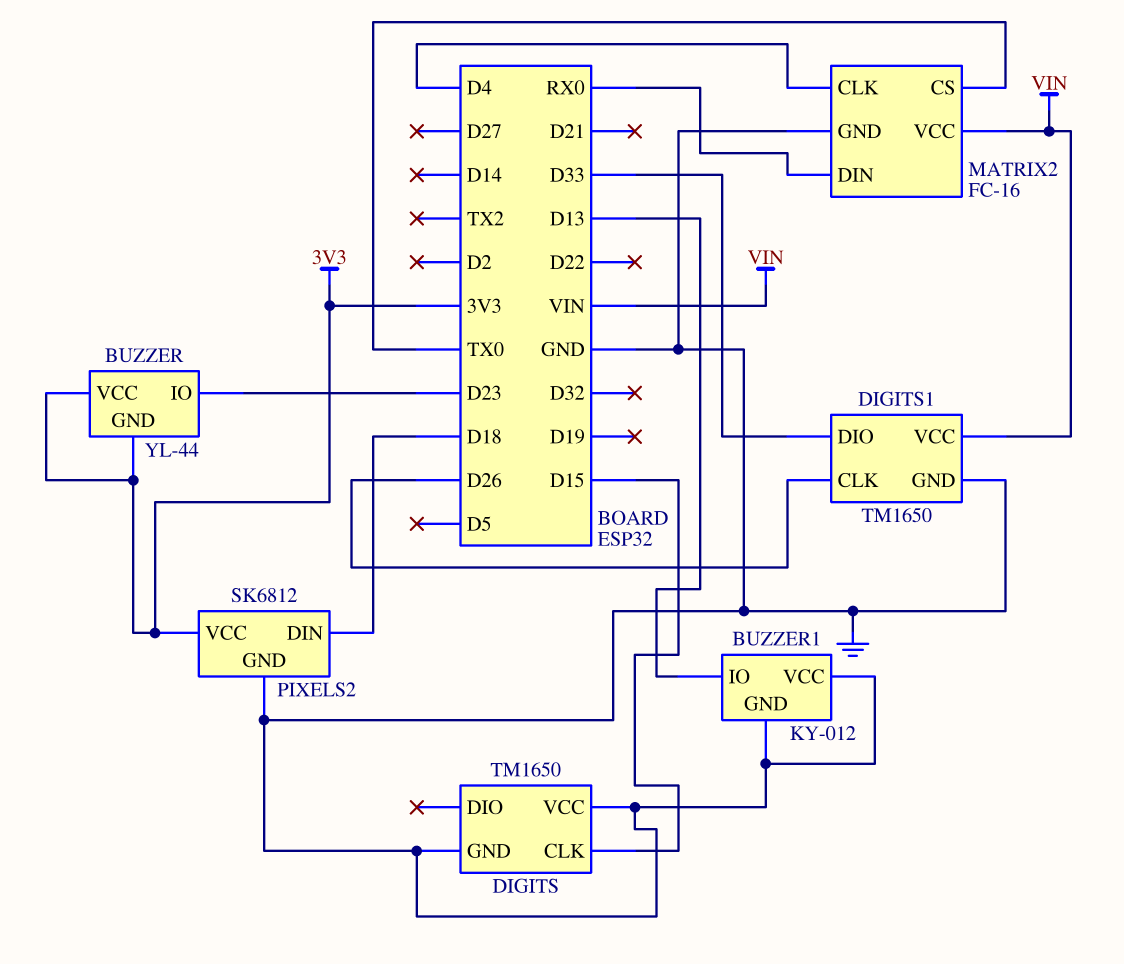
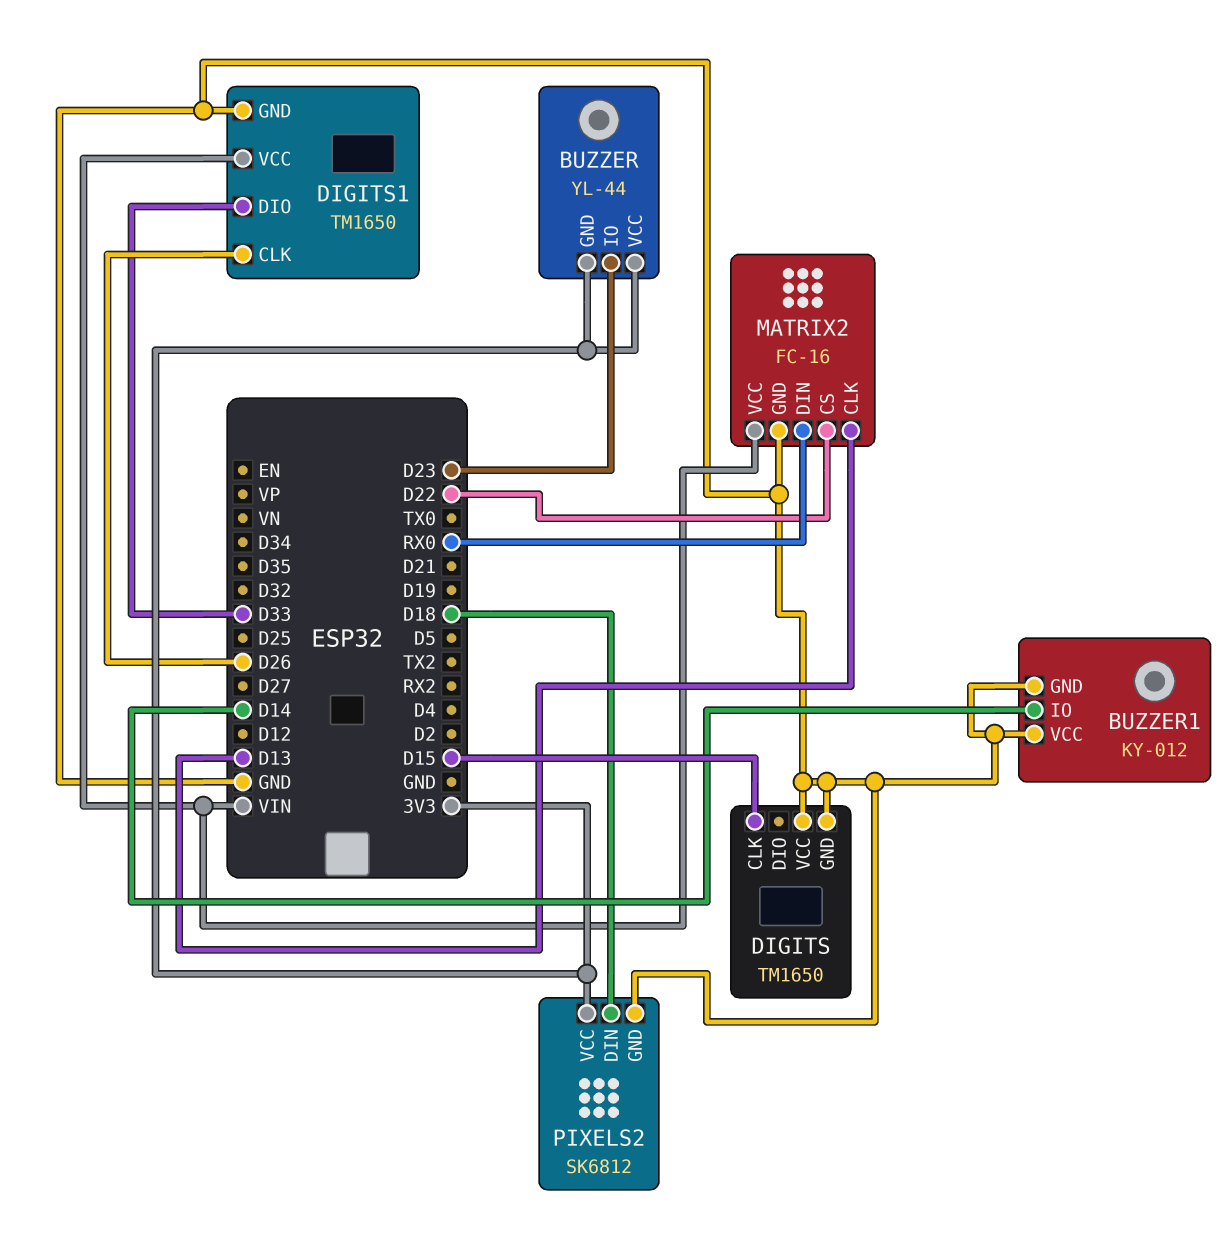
BUZZER1 pin IO: D13 -> D14
MATRIX2 pin CLK: D4 -> D13
MATRIX2 pin CS: TX0 -> D22

